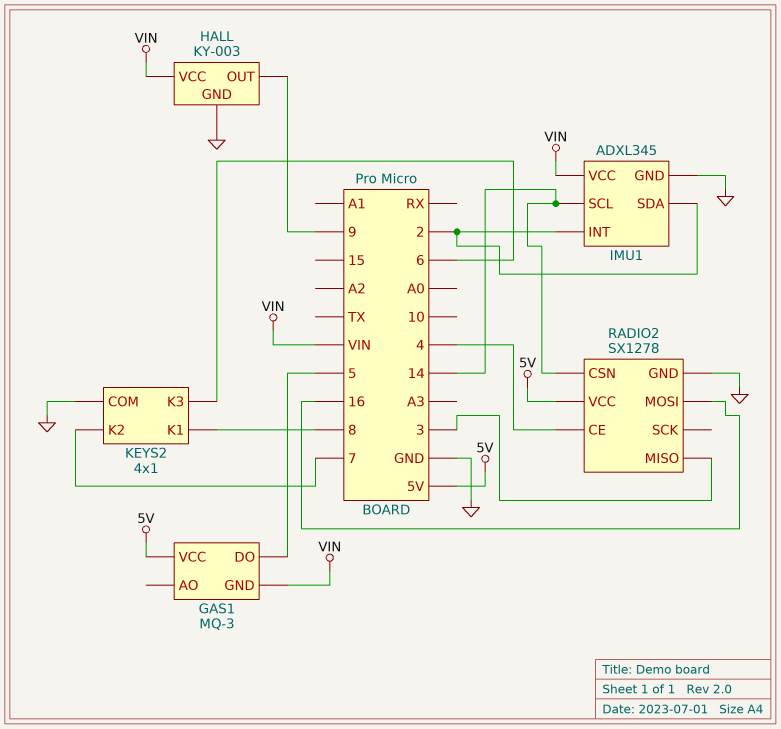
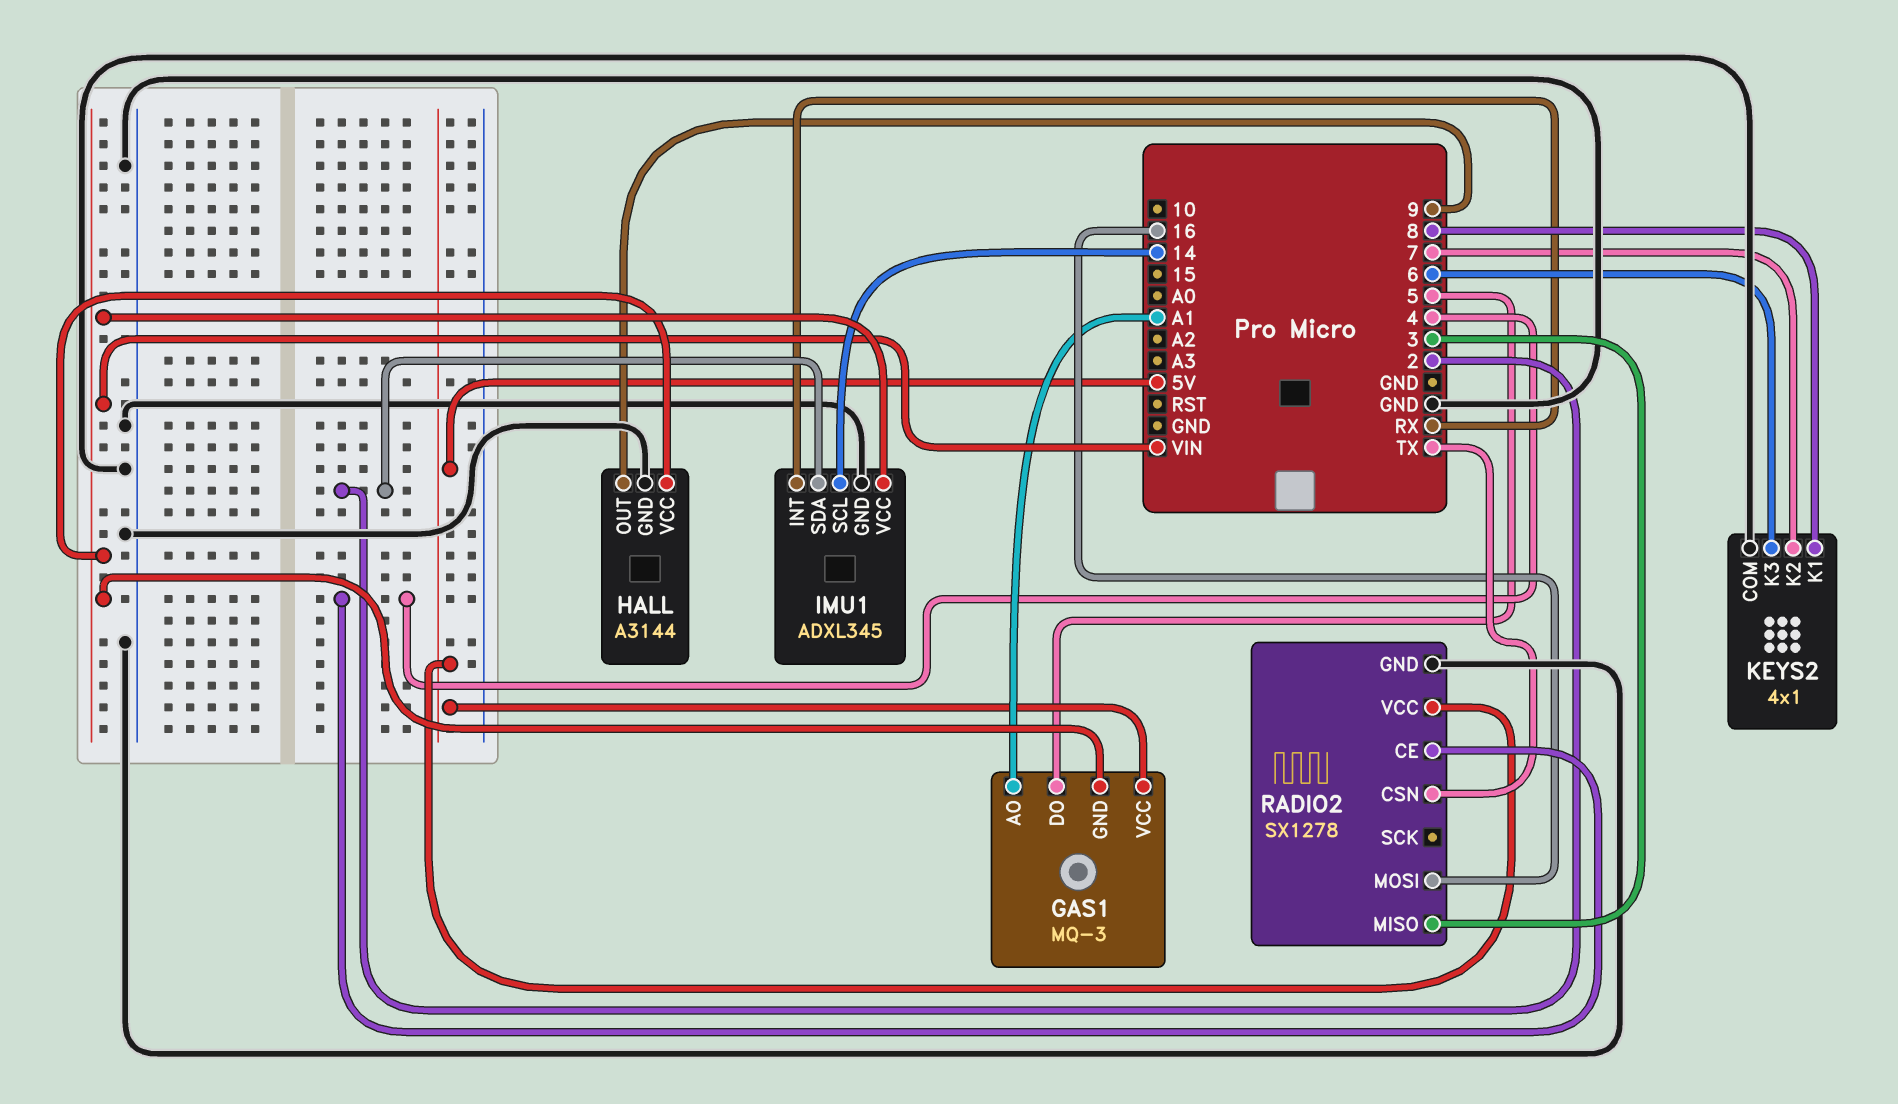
GAS1 pin AO: none -> A1
HALL: KY-003 -> A3144
IMU1 pin INT: 2 -> RX
RADIO2 pin CSN: 14 -> TX

